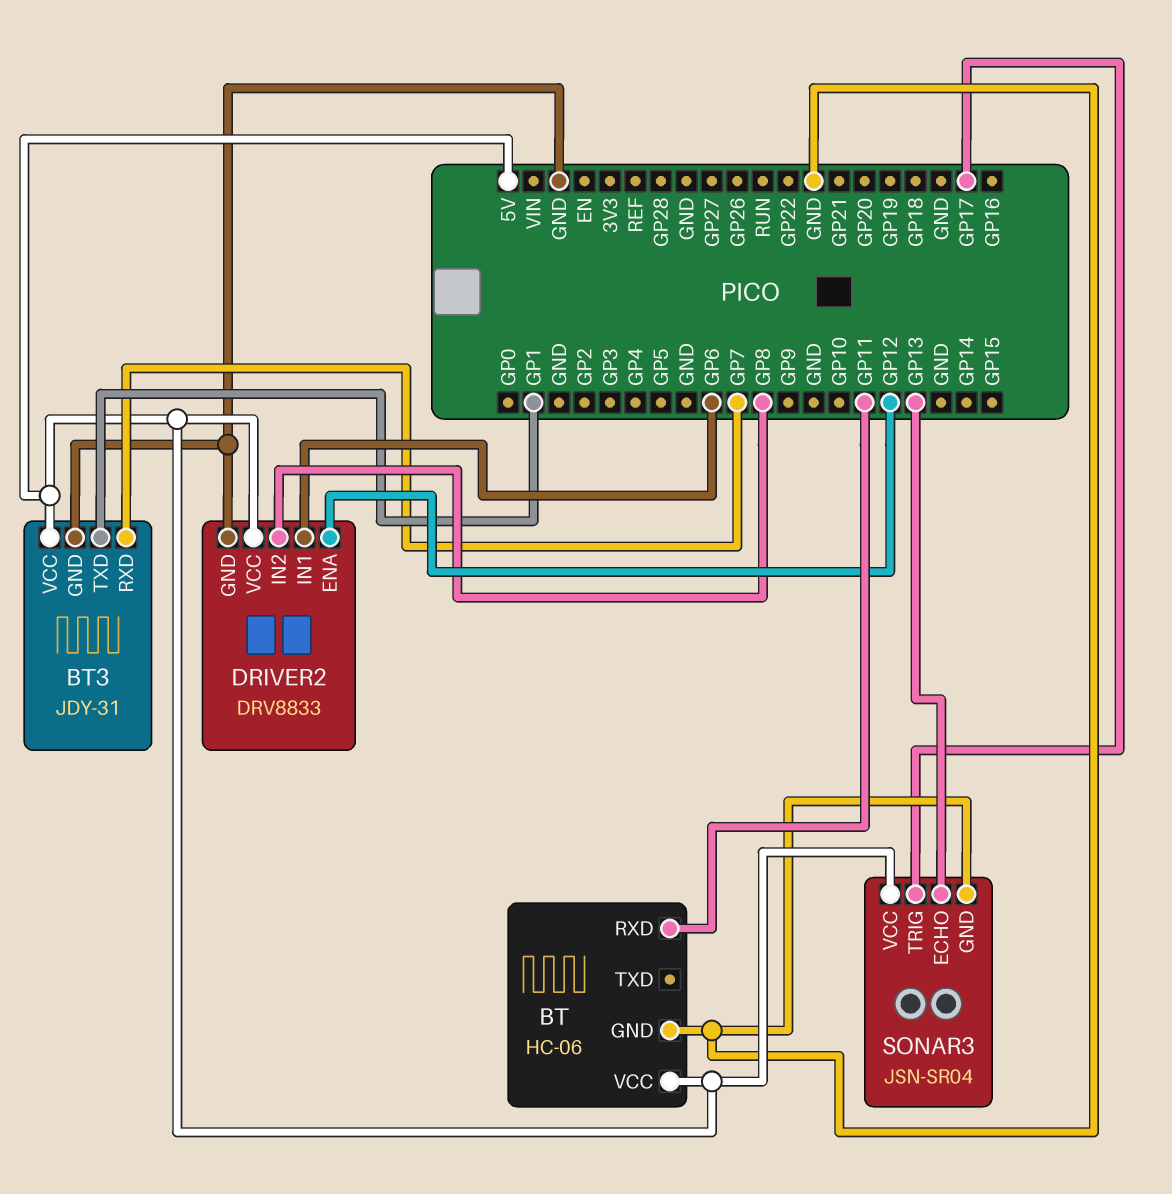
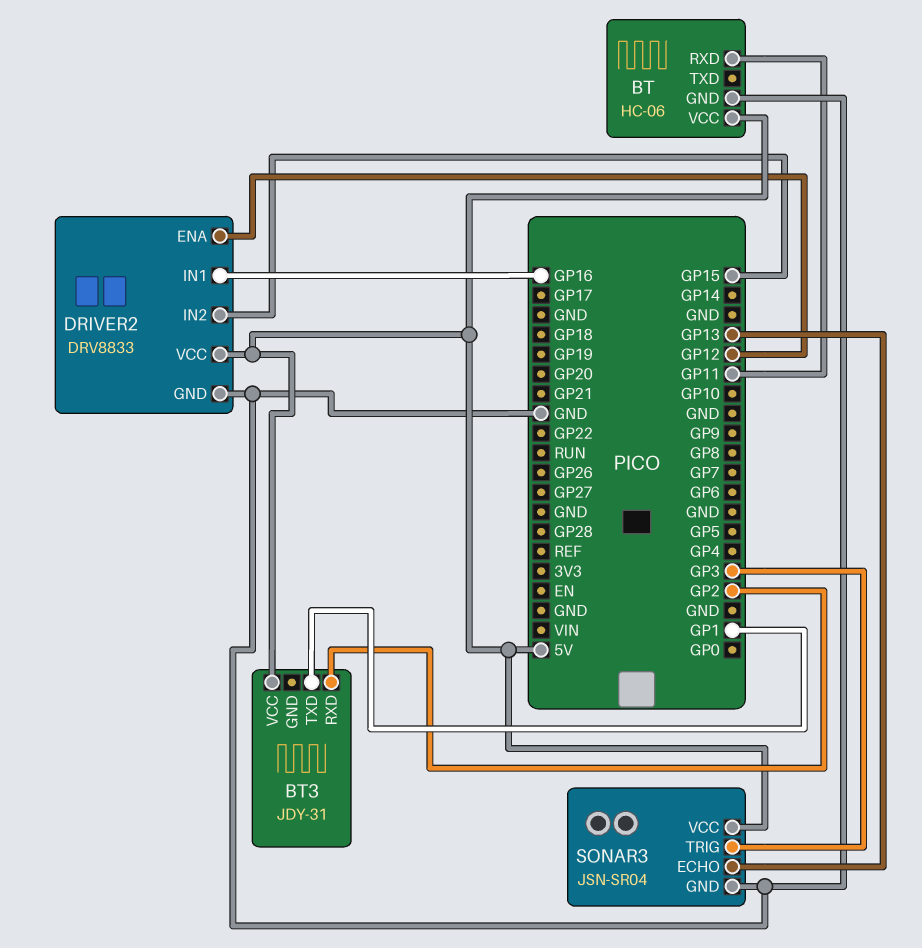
BT3 pin GND: GND -> none
BT3 pin RXD: GP7 -> GP2
DRIVER2 pin IN1: GP6 -> GP16
DRIVER2 pin IN2: GP8 -> GP15
SONAR3 pin TRIG: GP17 -> GP3

